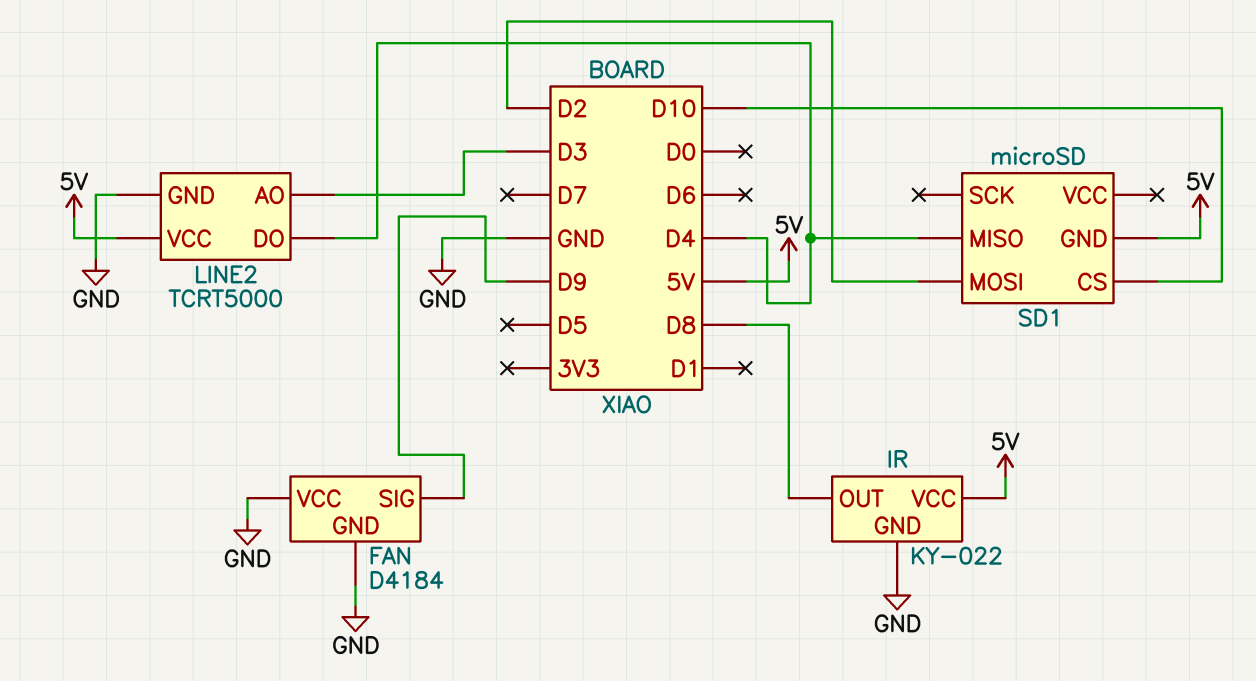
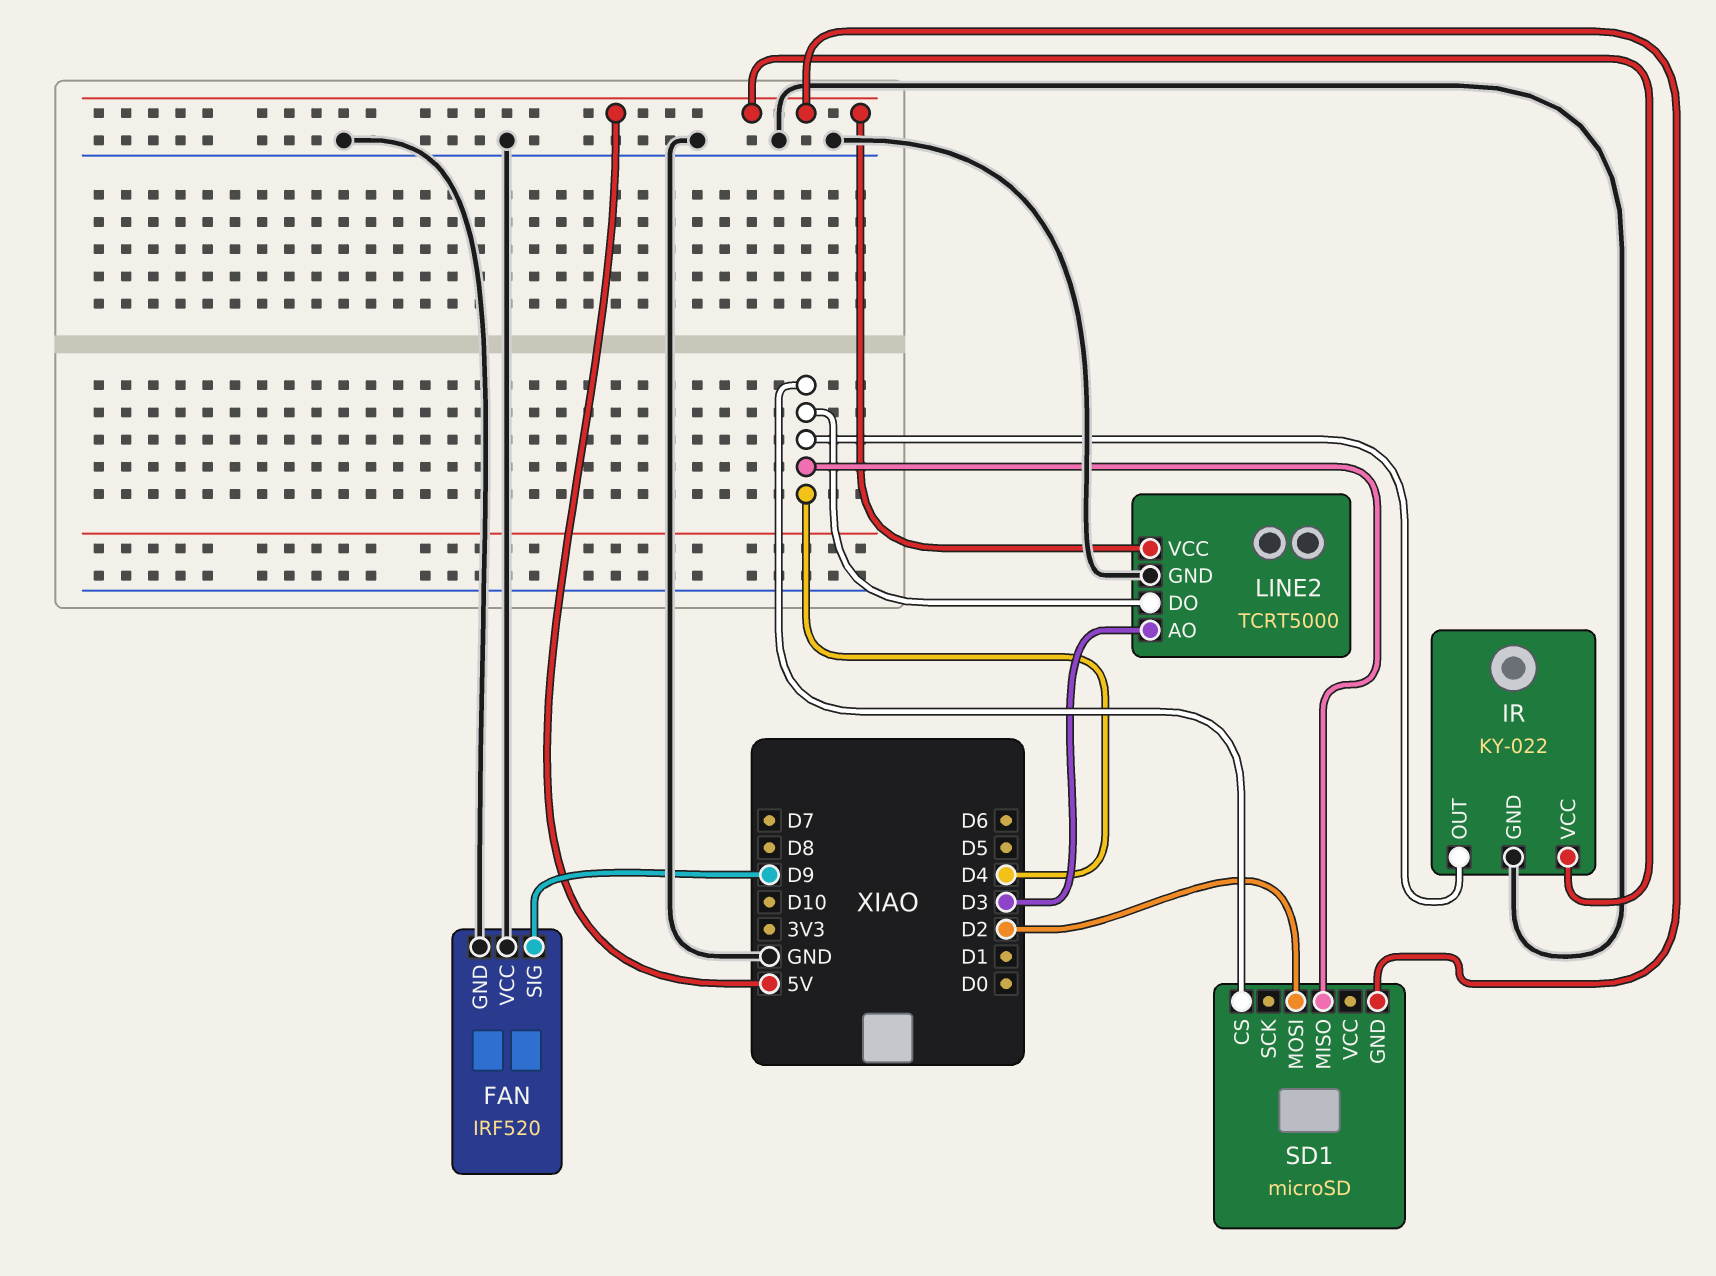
FAN: D4184 -> IRF520
IR pin OUT: D8 -> D4
SD1 pin CS: D10 -> D4

